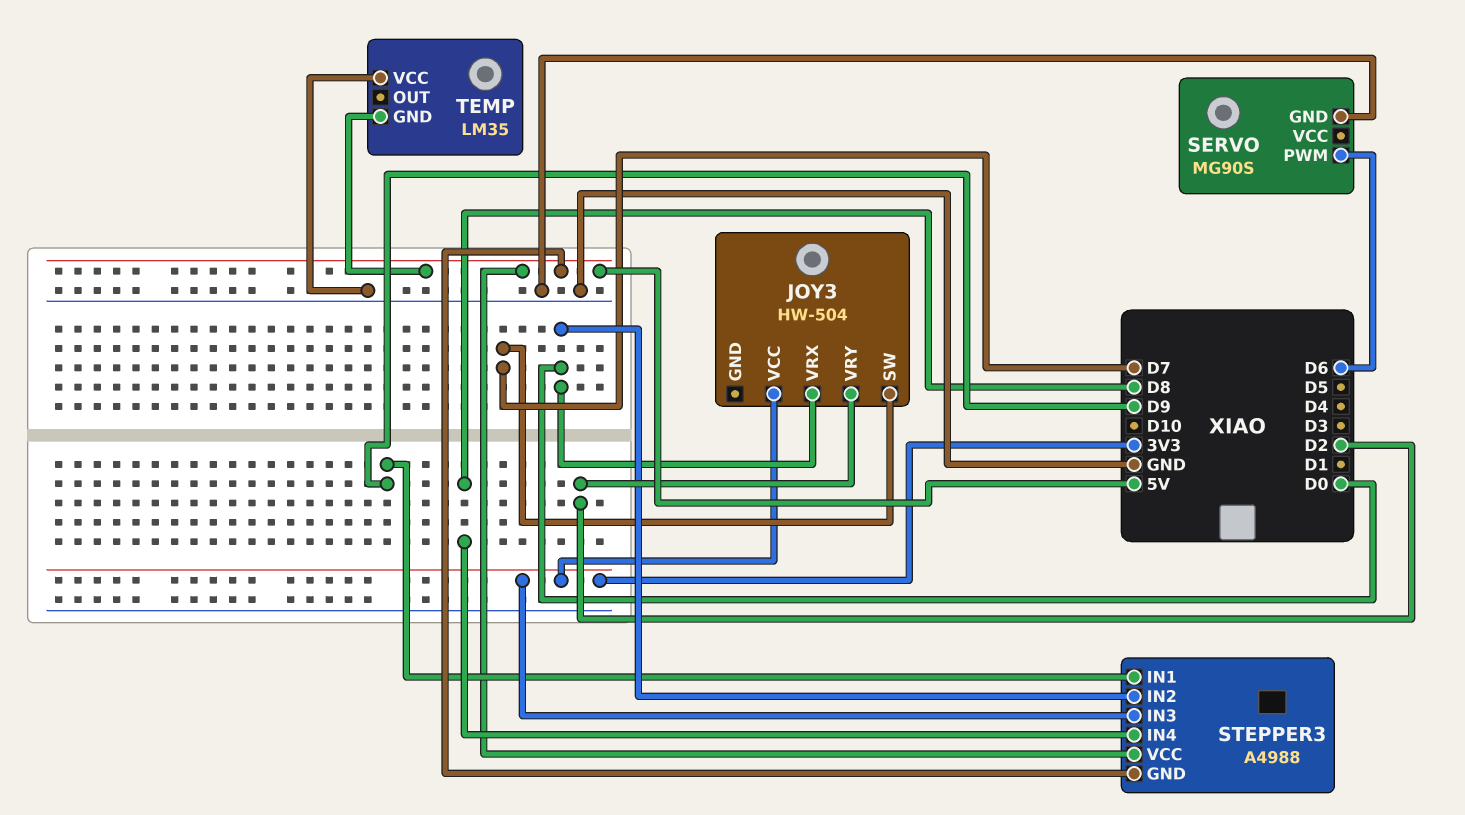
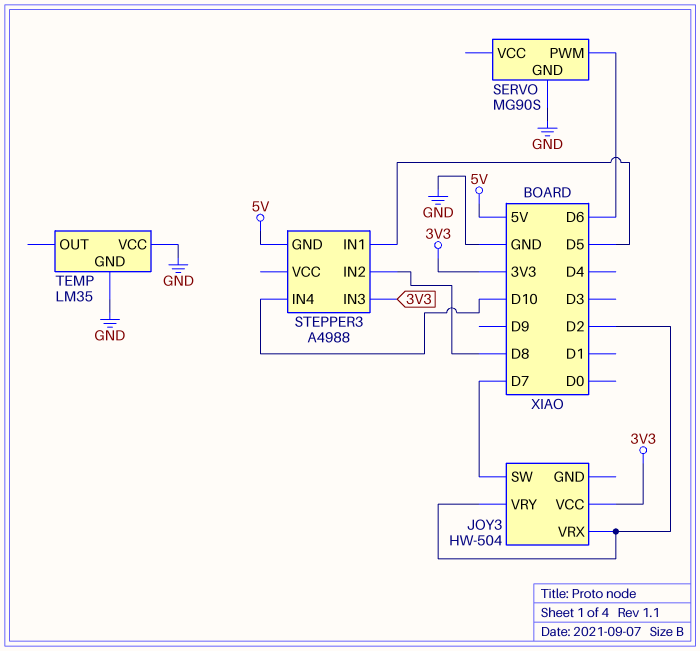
JOY3 pin VRX: D0 -> D2
STEPPER3 pin IN1: D9 -> D5
STEPPER3 pin IN2: D0 -> D8
STEPPER3 pin IN4: D8 -> D10
STEPPER3 pin VCC: 5V -> none
TEMP pin GND: 5V -> GND

